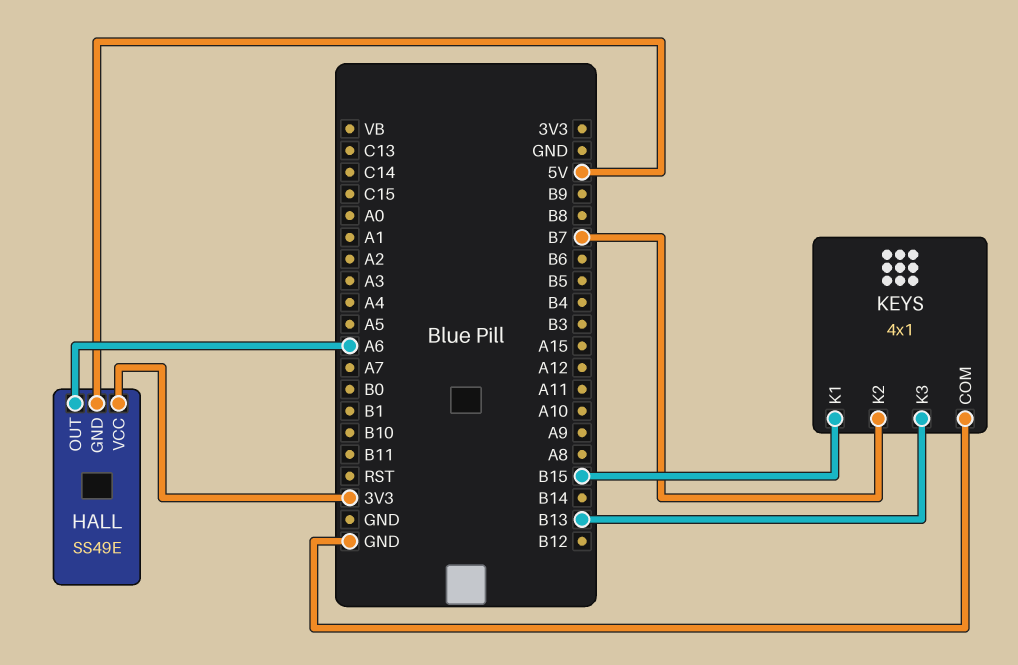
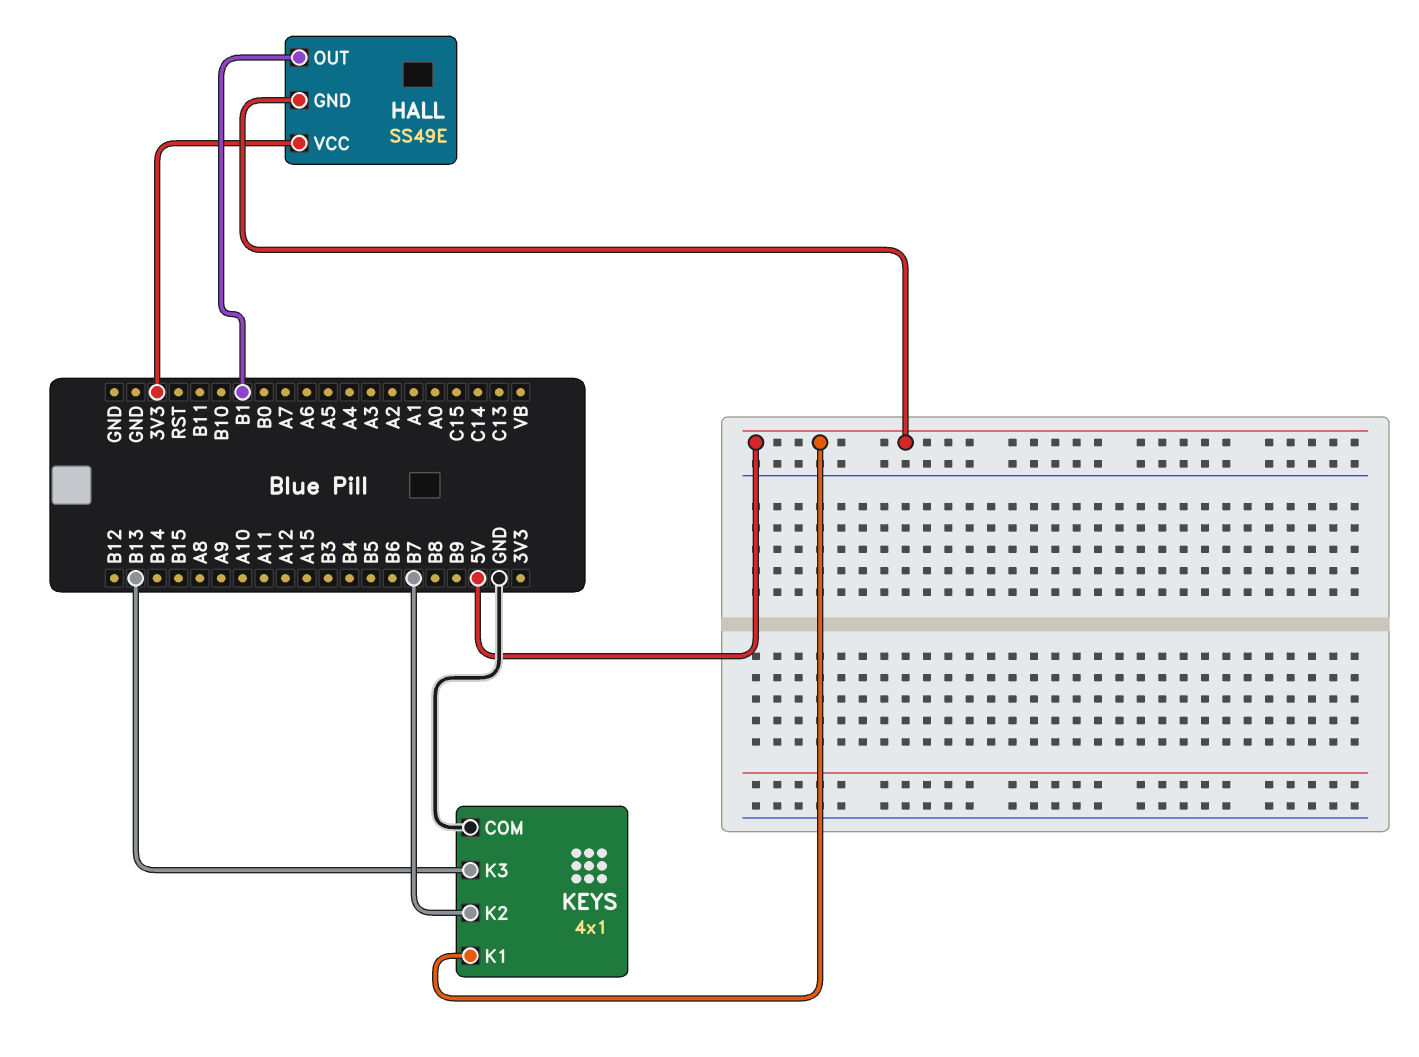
HALL pin OUT: A6 -> B1
KEYS pin K1: B15 -> 5V

